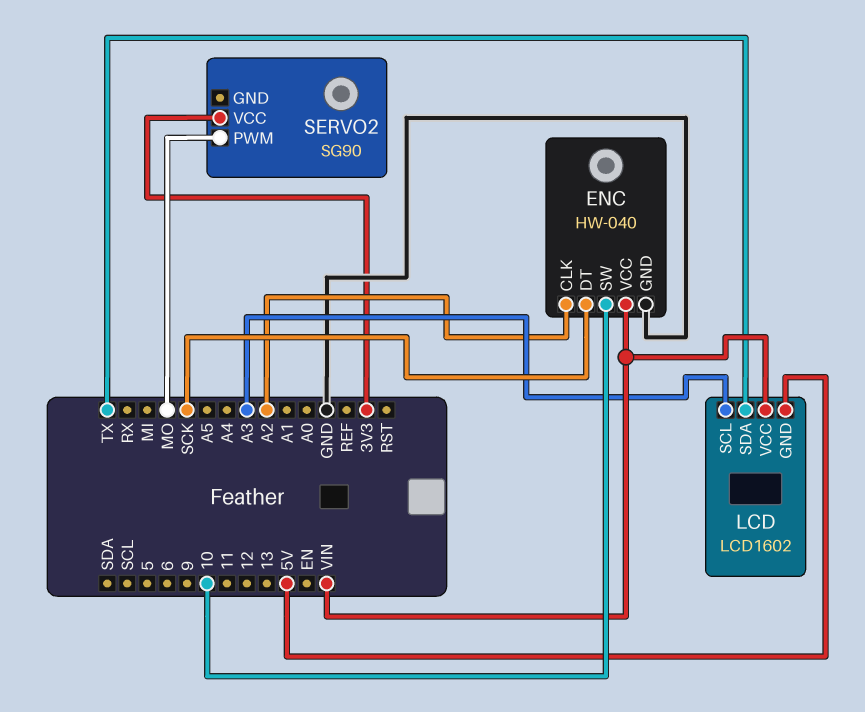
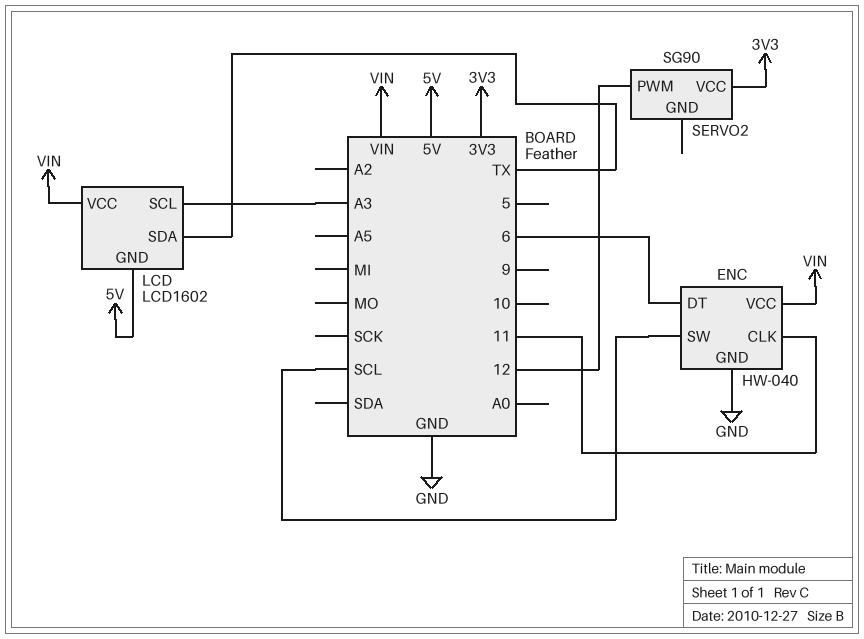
ENC pin CLK: A2 -> 11
ENC pin DT: SCK -> 6
ENC pin SW: 10 -> SCL
SERVO2 pin PWM: MO -> 12

